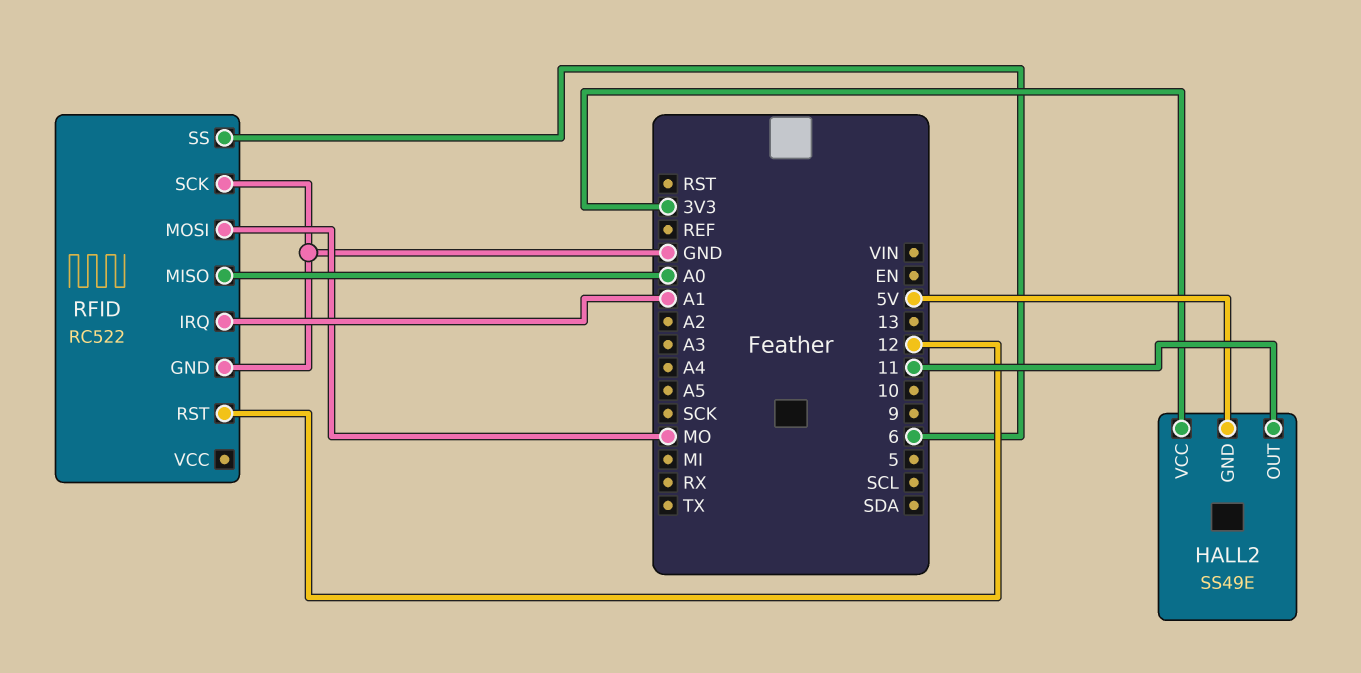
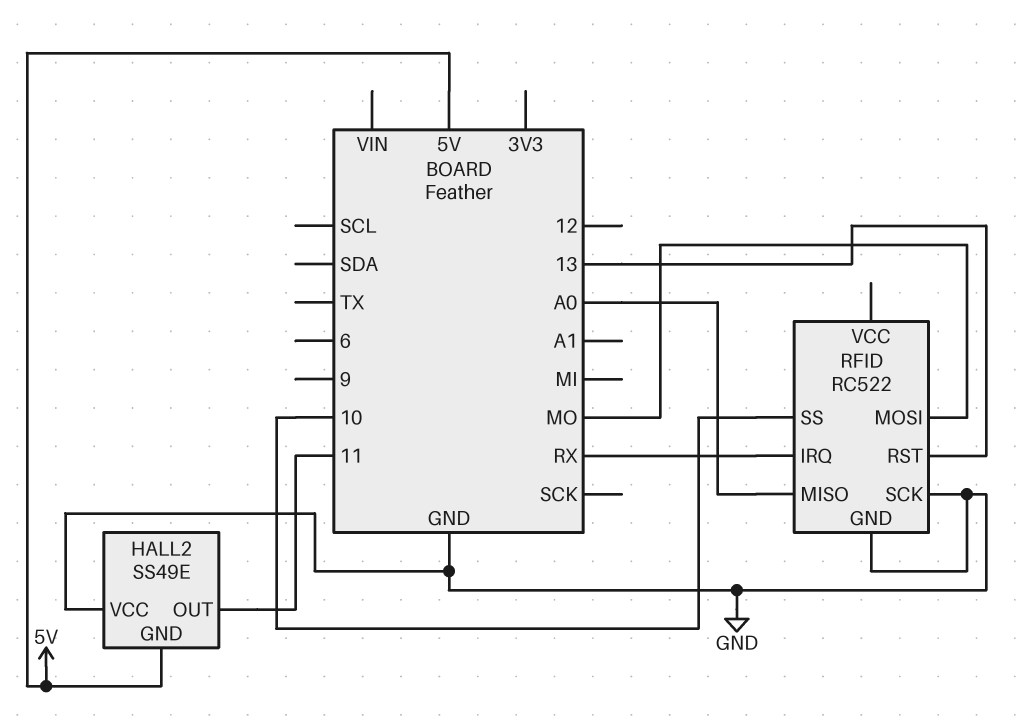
HALL2 pin VCC: 3V3 -> GND
RFID pin IRQ: A1 -> RX
RFID pin RST: 12 -> 13
RFID pin SS: 6 -> 10

